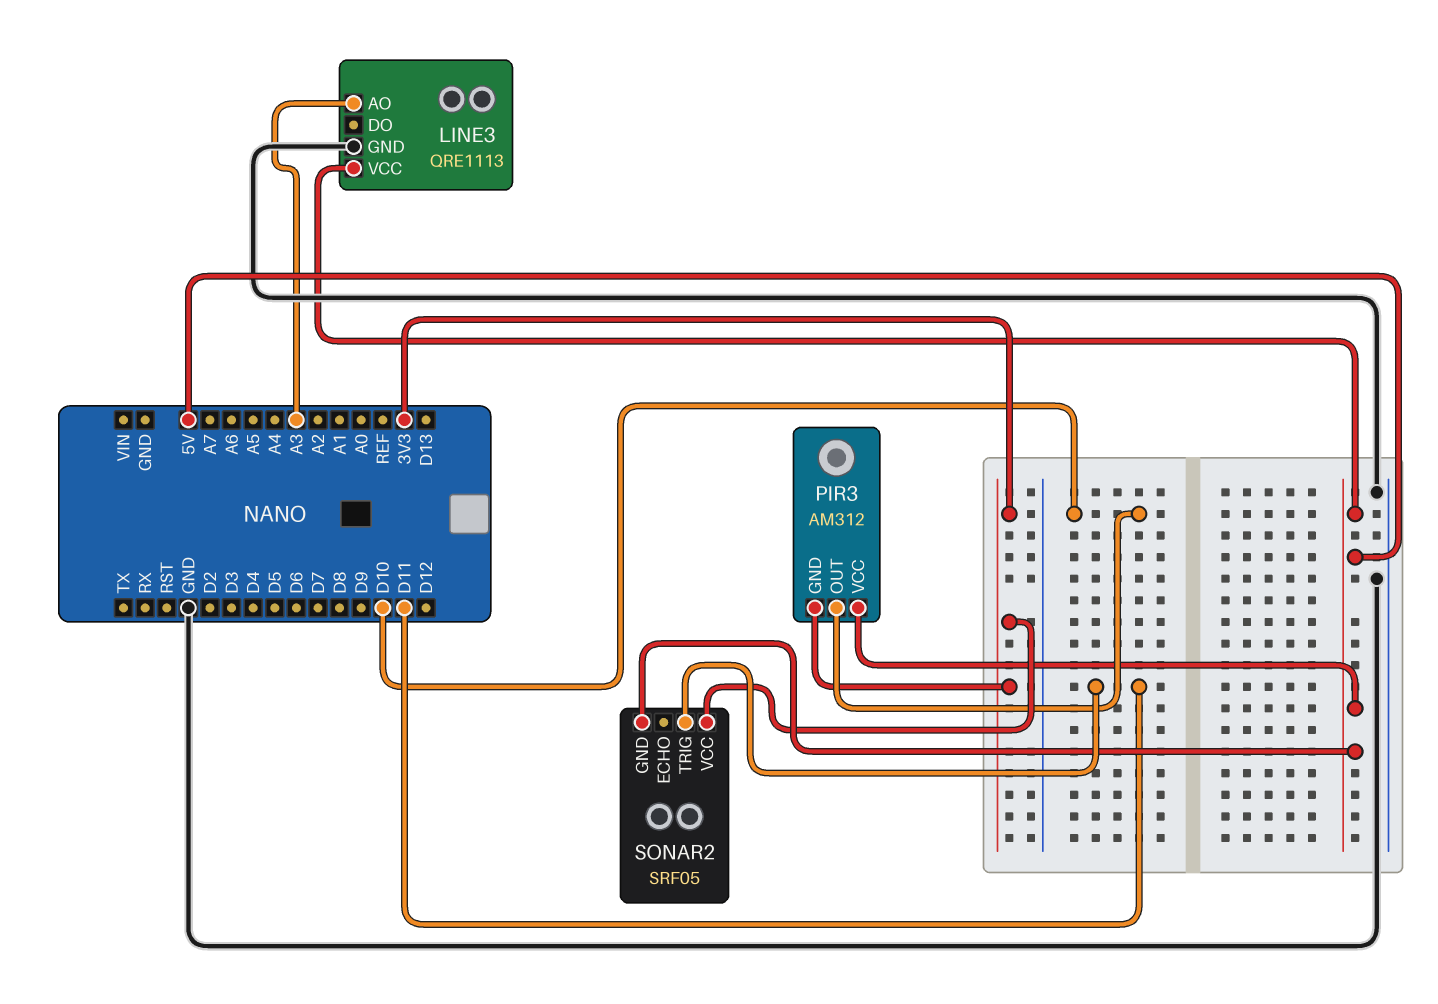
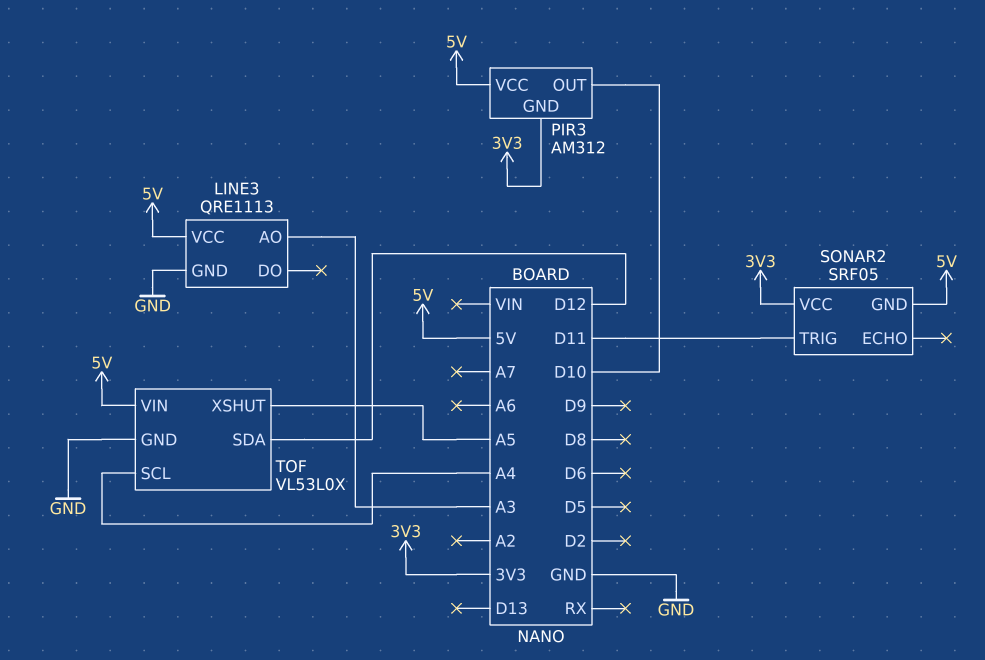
TOF: none -> VL53L0X
TOF pin GND: none -> GND
TOF pin SCL: none -> A4
TOF pin SDA: none -> D12
TOF pin VIN: none -> 5V
TOF pin XSHUT: none -> A5

